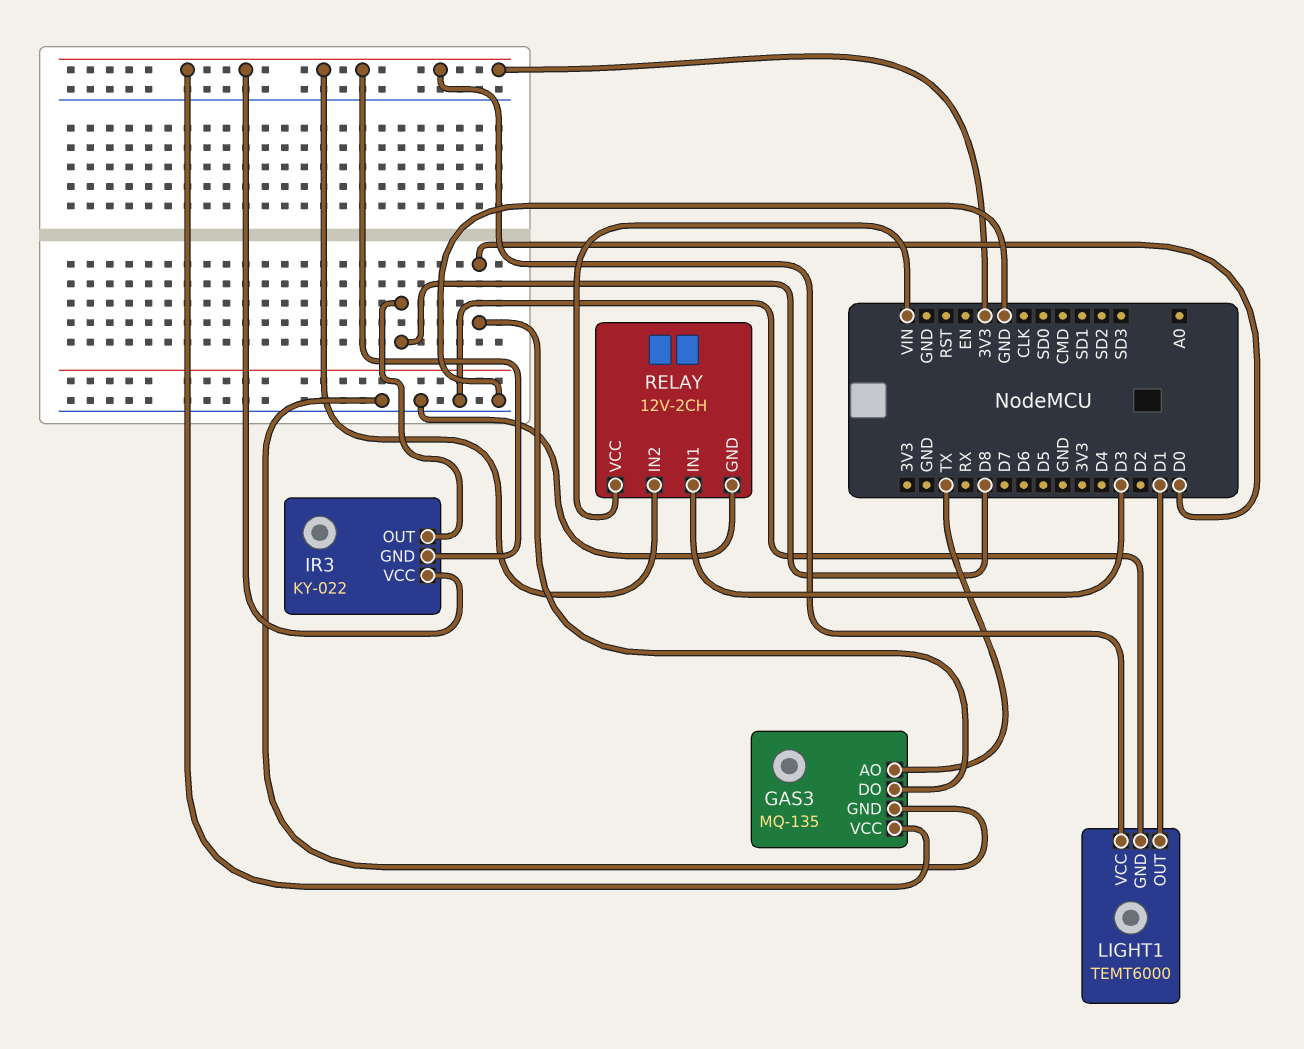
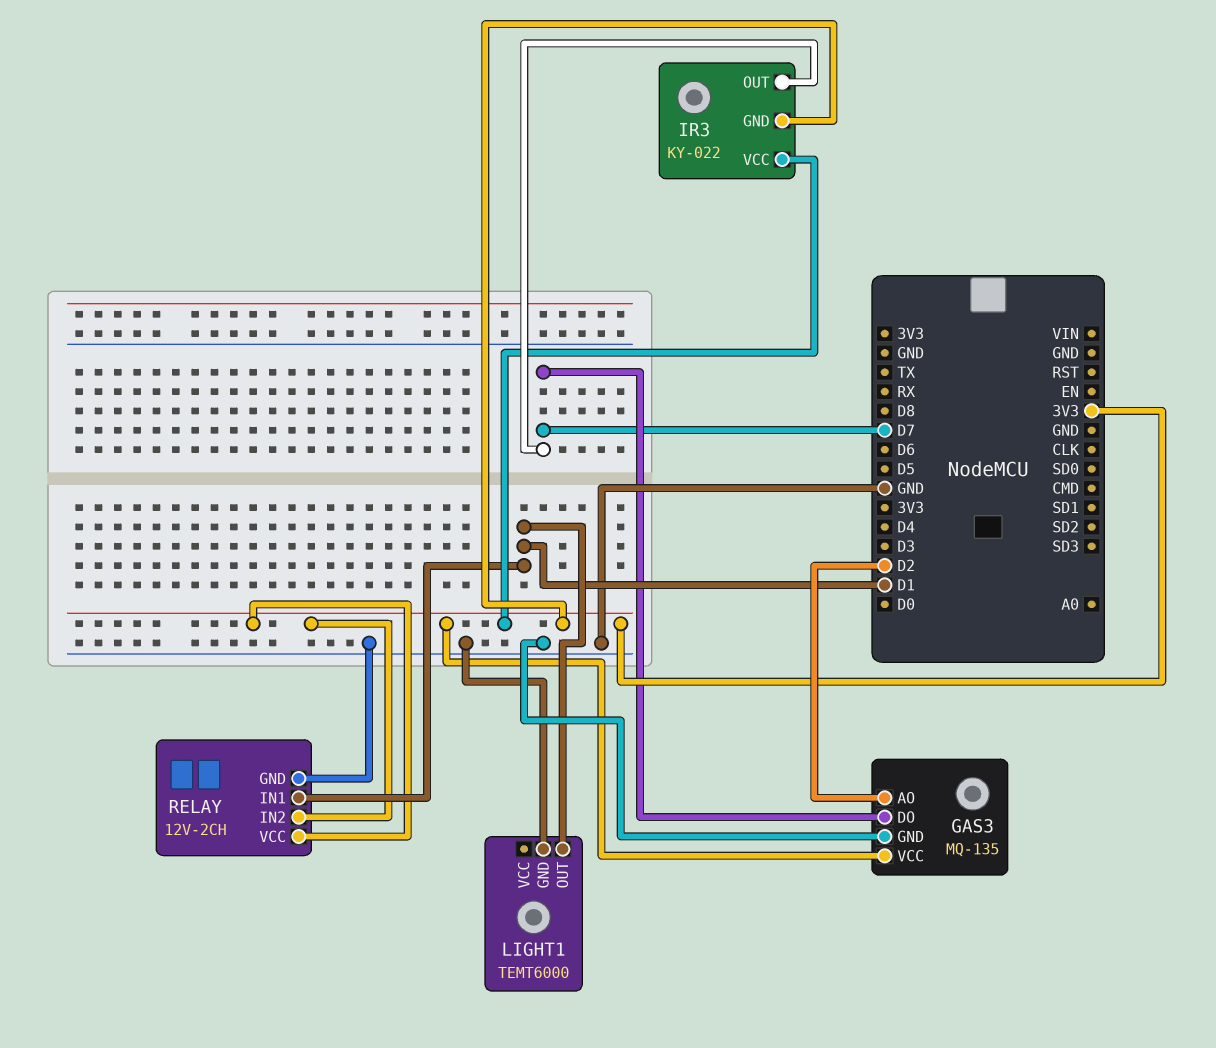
GAS3 pin AO: TX -> D2
GAS3 pin DO: D0 -> D7
IR3 pin OUT: D8 -> D7
LIGHT1 pin VCC: 3V3 -> none
RELAY pin IN1: D3 -> D1
RELAY pin VCC: VIN -> 3V3

